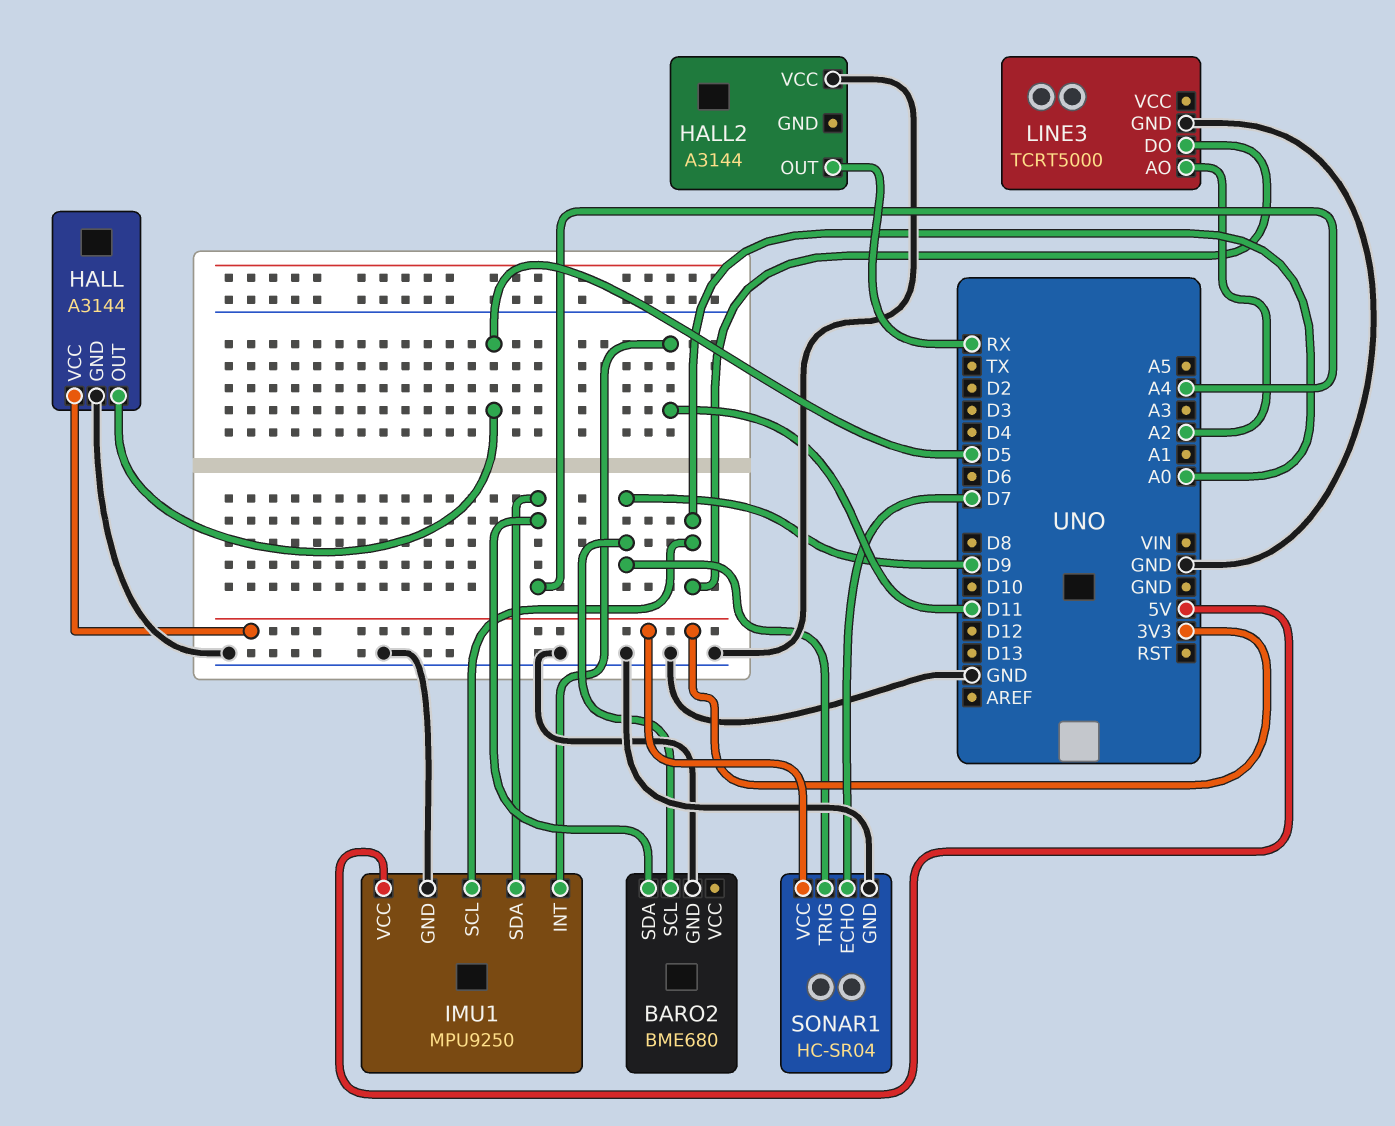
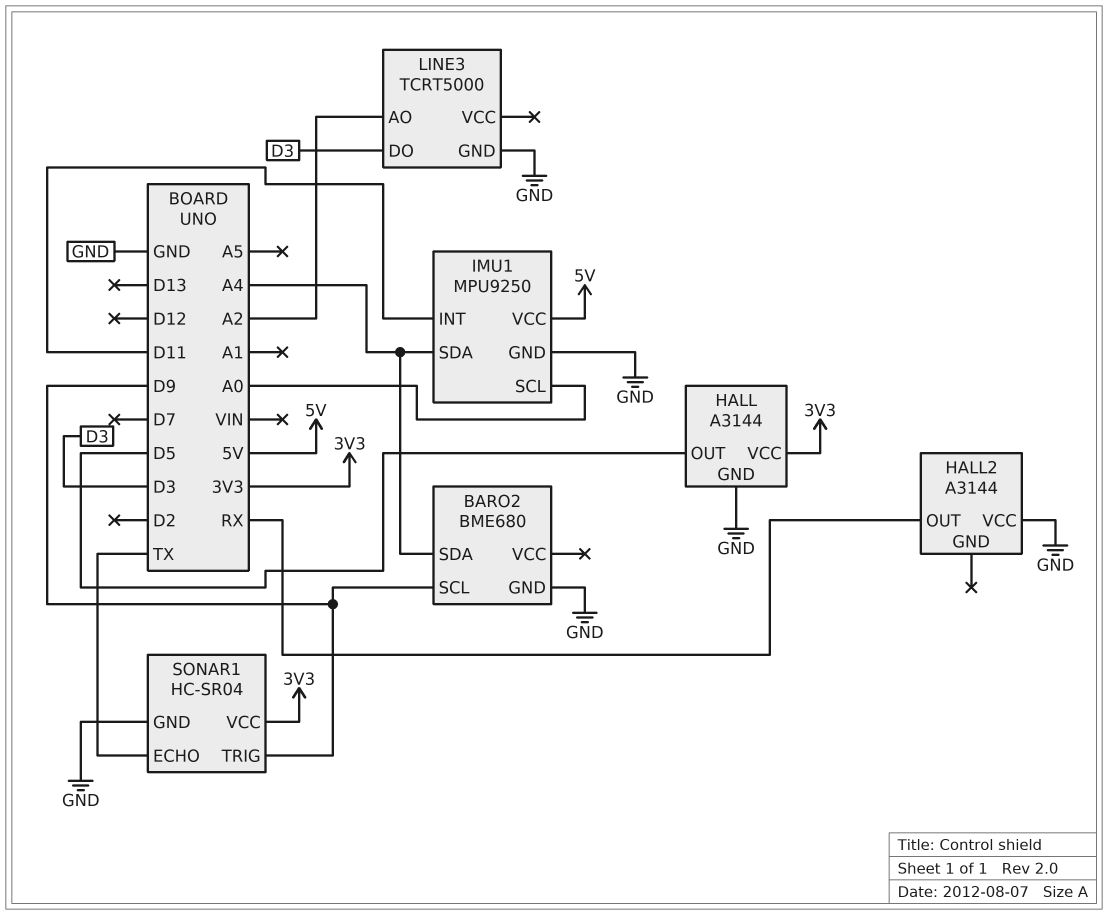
LINE3 pin DO: A0 -> D3
SONAR1 pin ECHO: D7 -> TX

